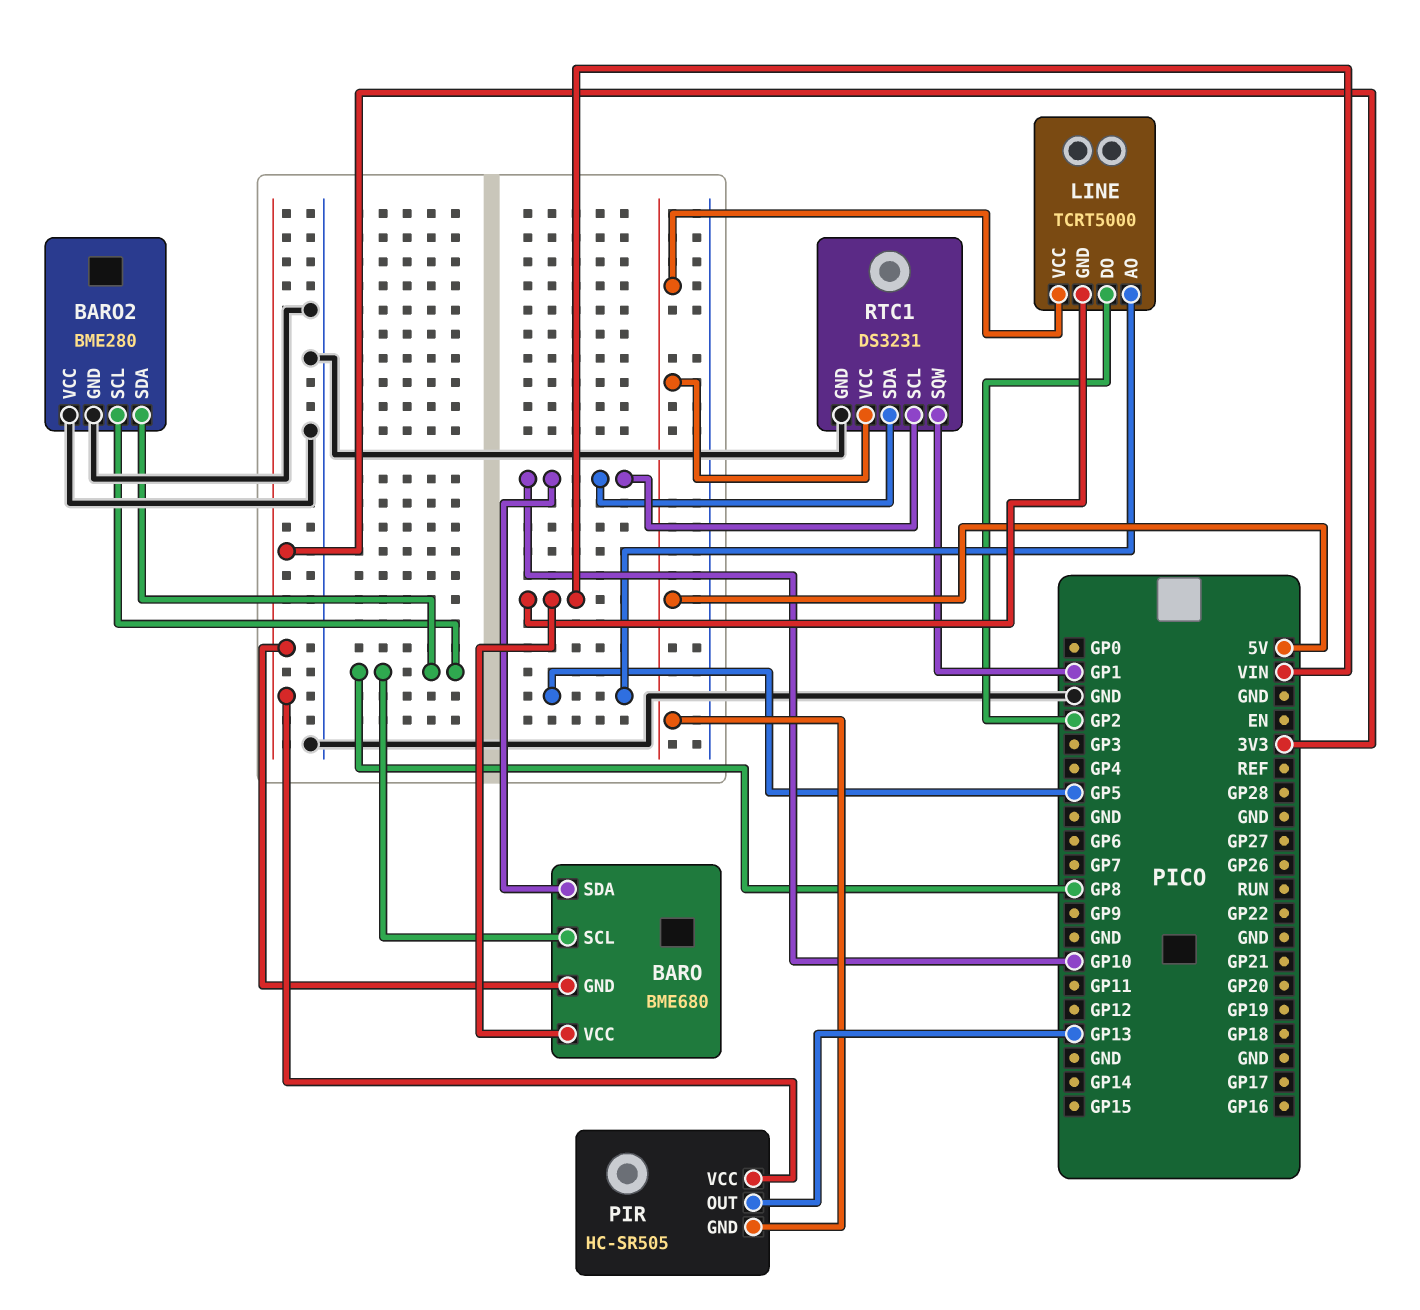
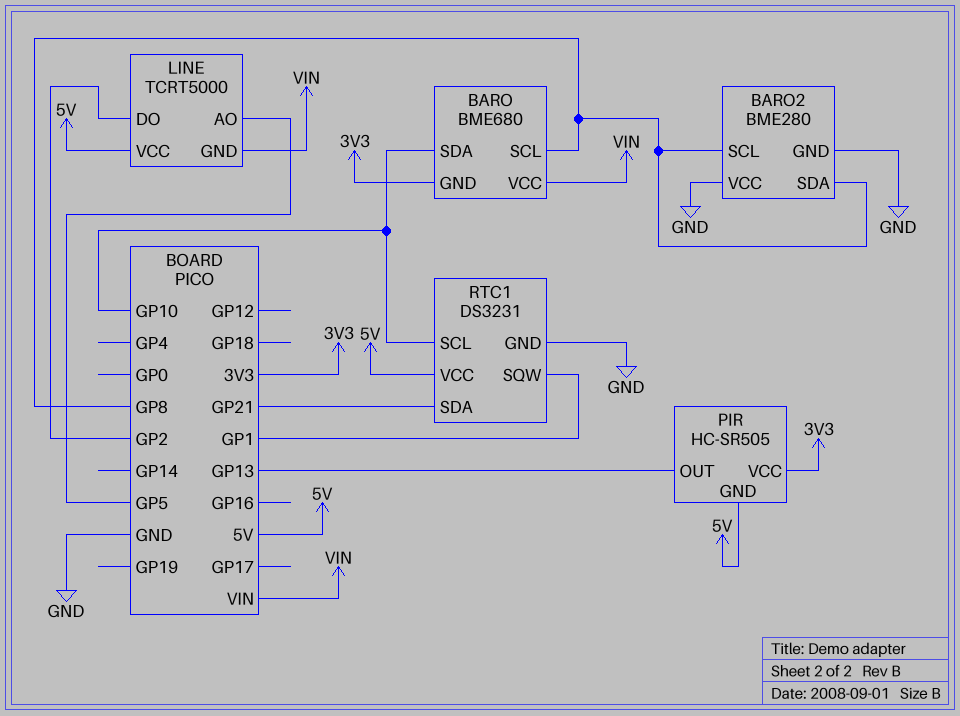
RTC1 pin SDA: GP10 -> GP21

